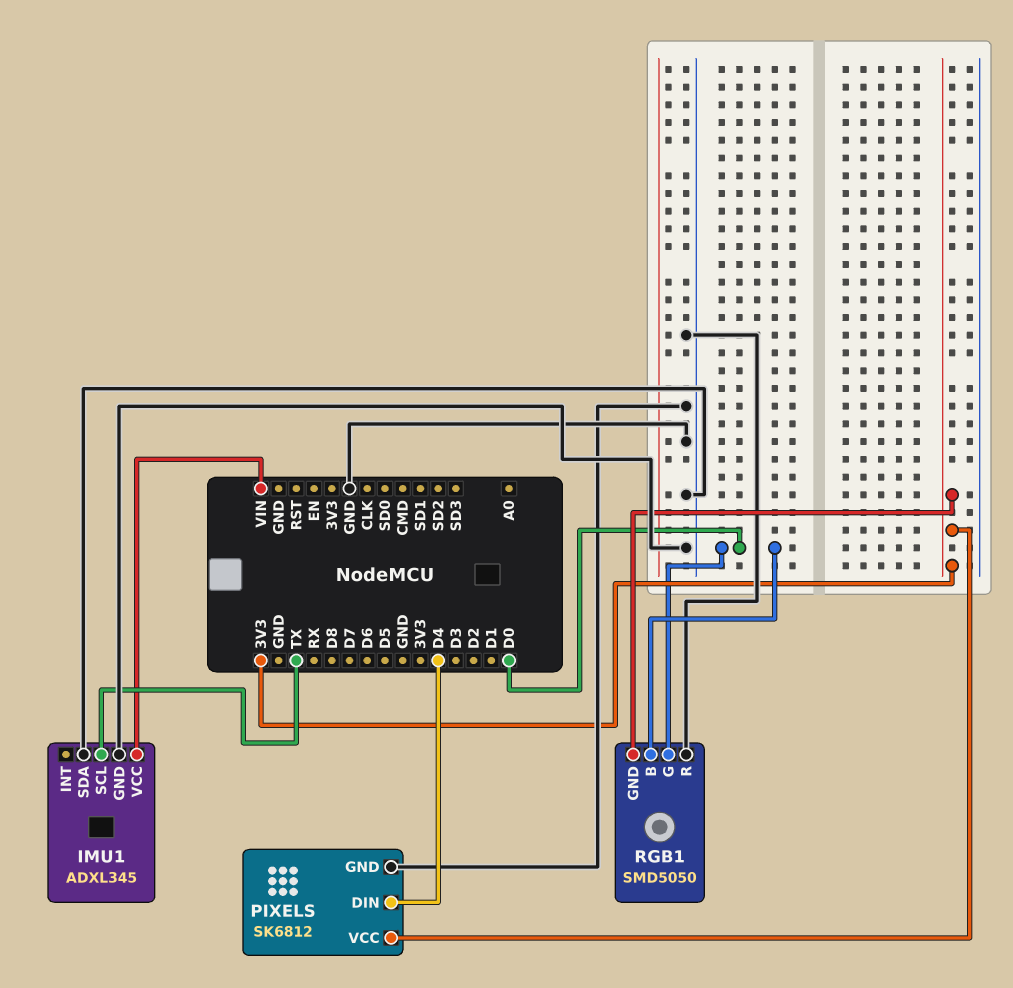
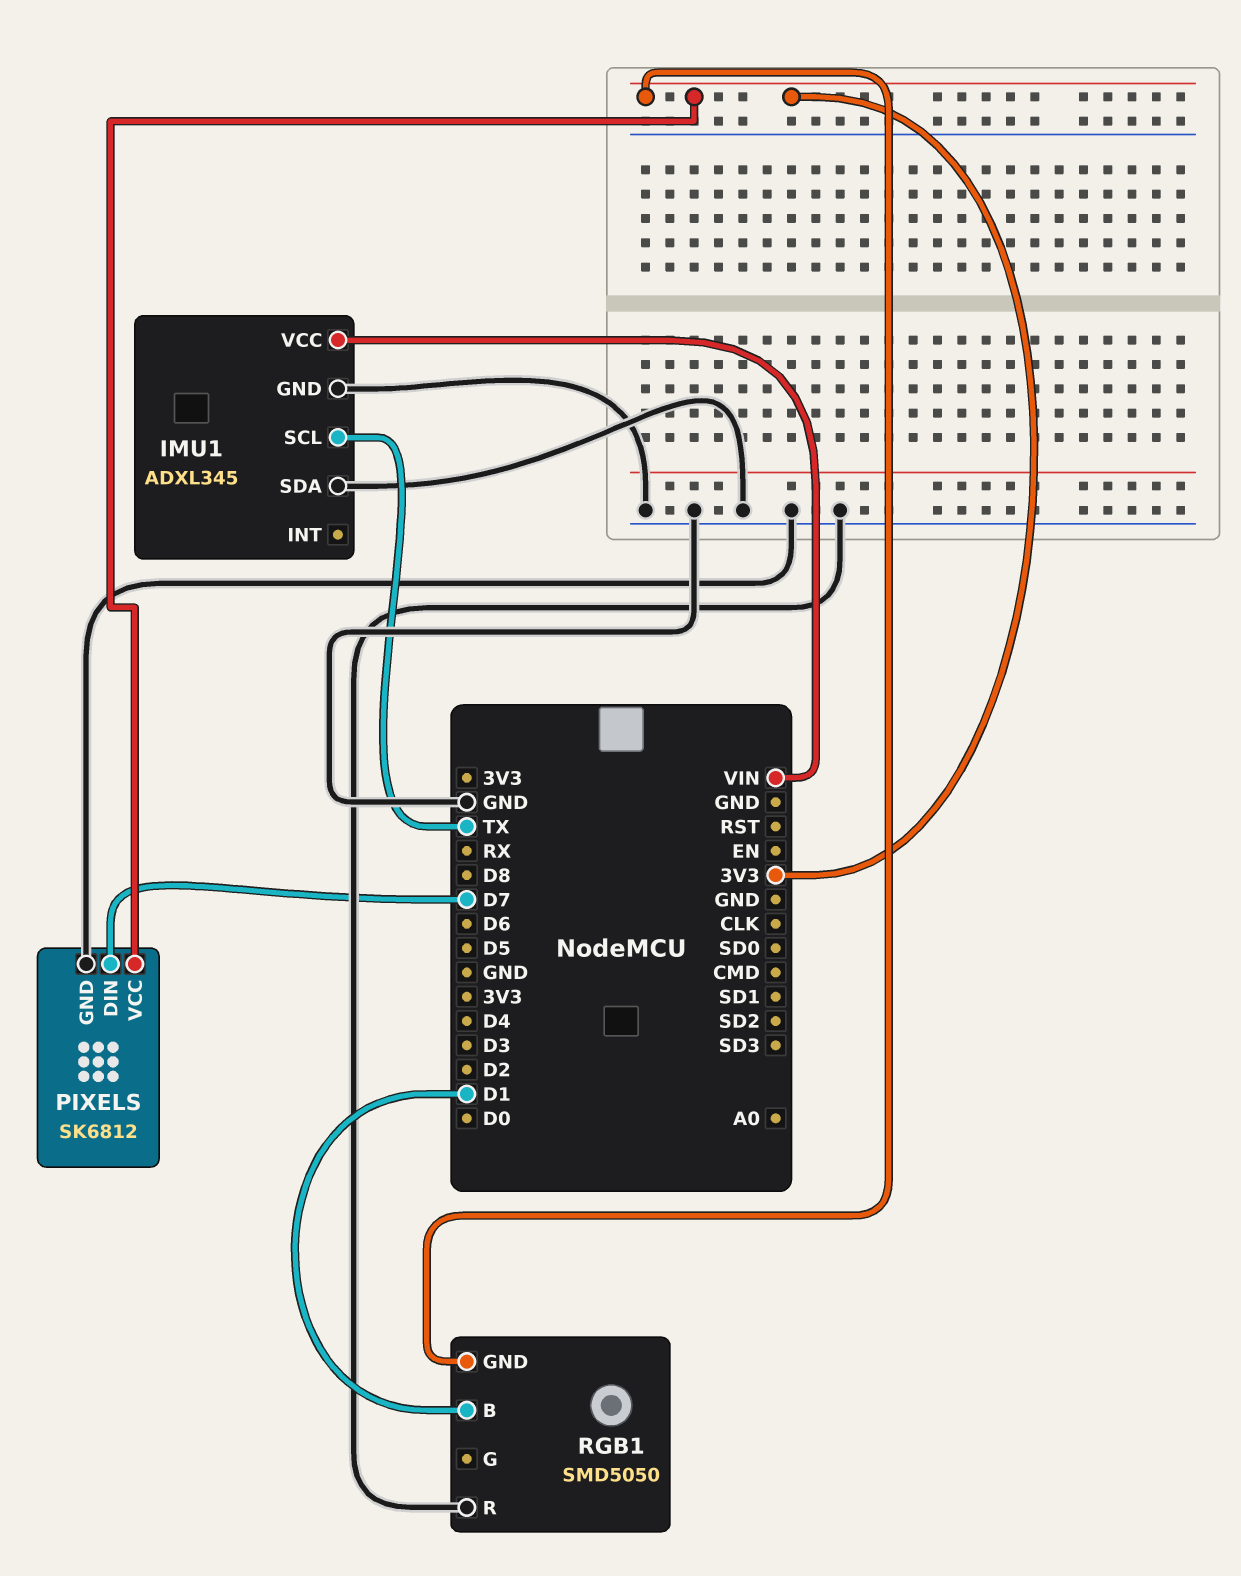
PIXELS pin DIN: D4 -> D7
RGB1 pin B: D0 -> D1
RGB1 pin G: D0 -> none

